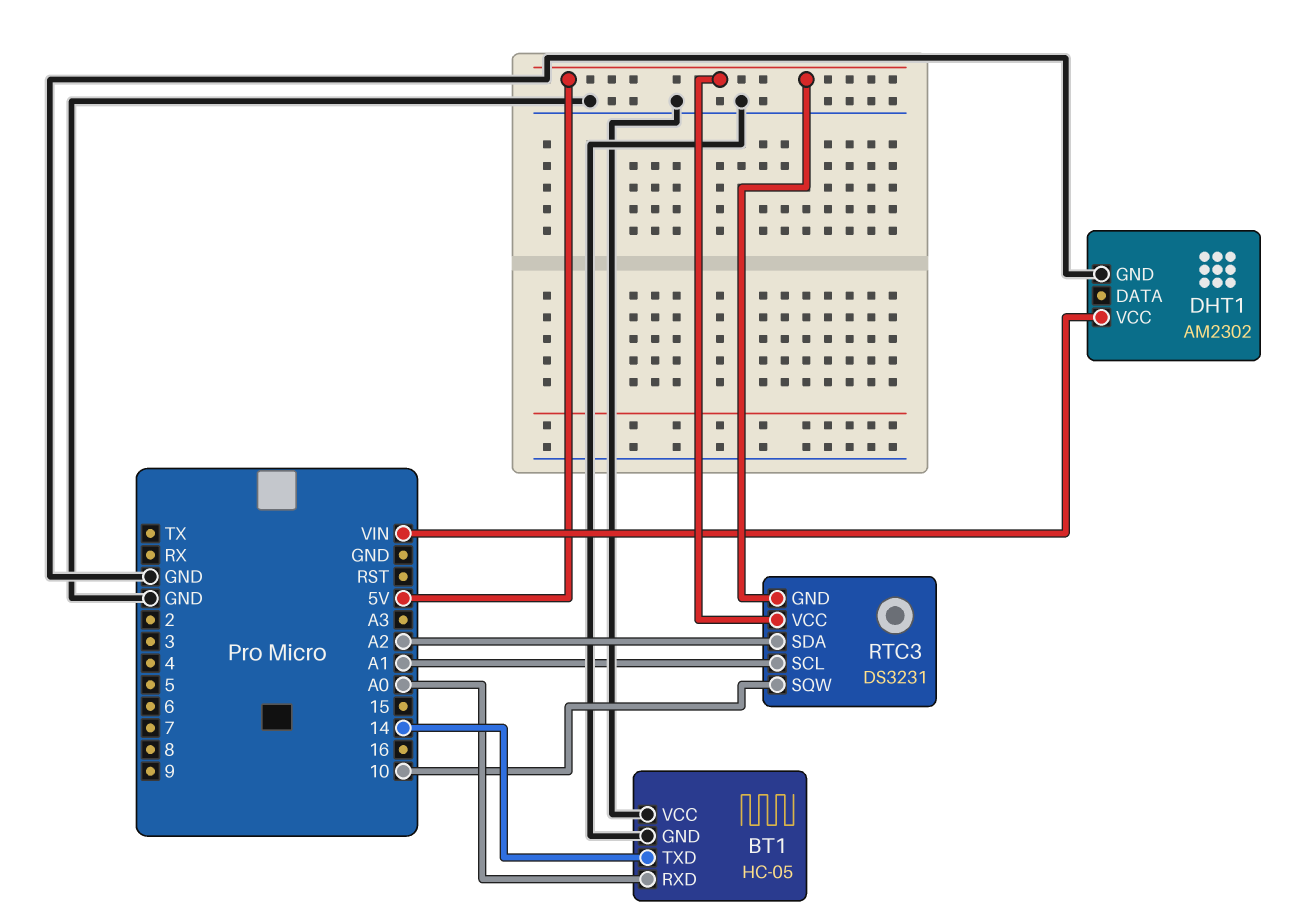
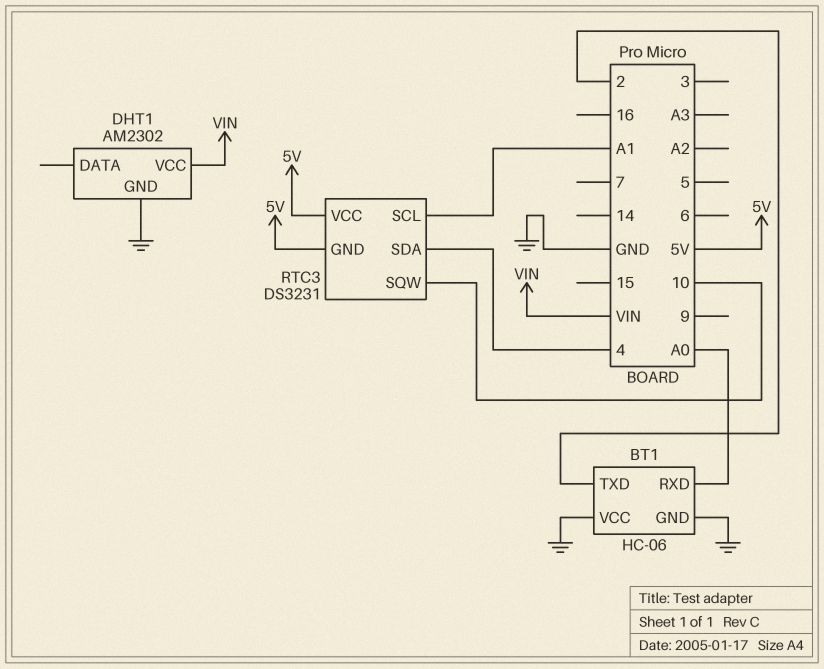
BT1: HC-05 -> HC-06
BT1 pin TXD: 14 -> 2
RTC3 pin SDA: A2 -> 4

